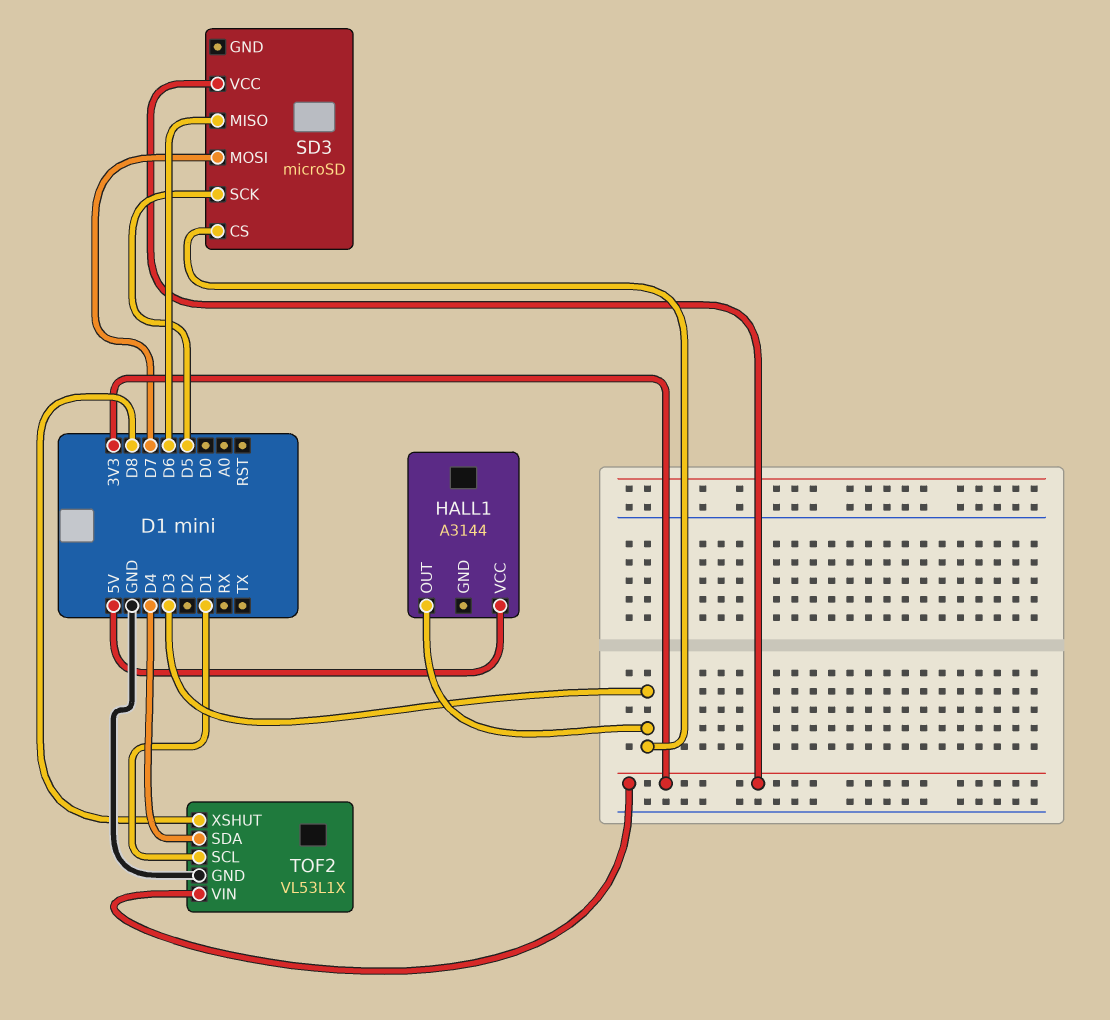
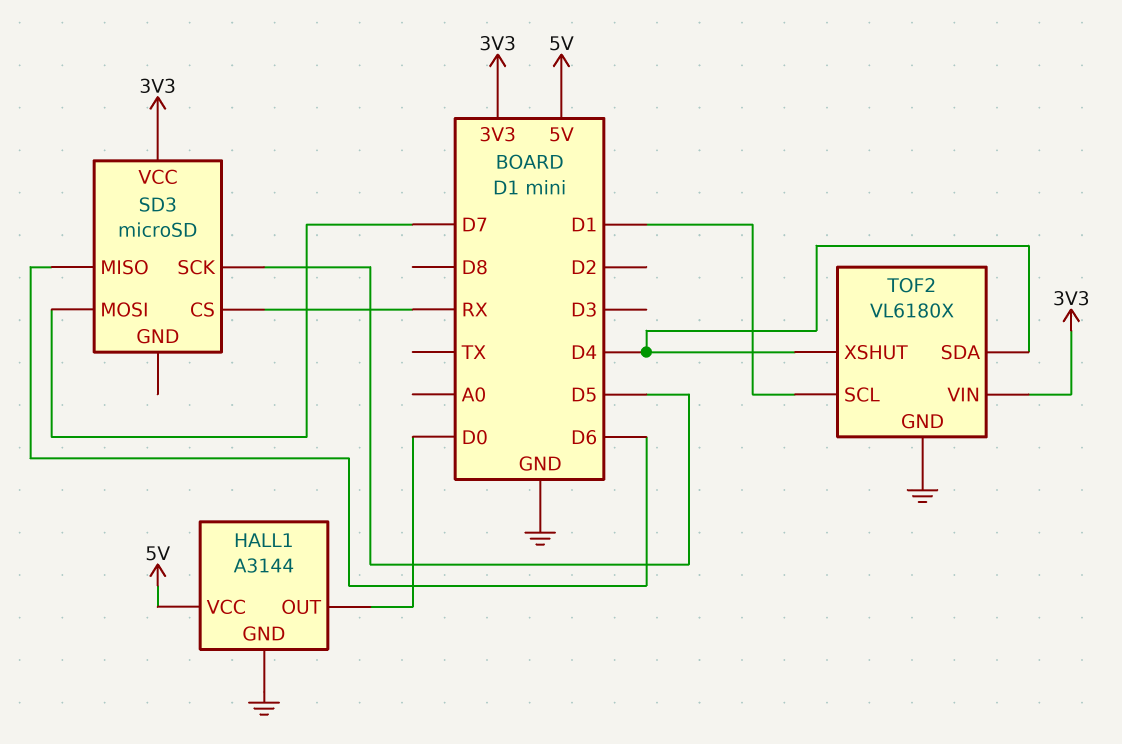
HALL1 pin GND: none -> GND
HALL1 pin OUT: D3 -> D0
SD3 pin CS: D3 -> RX
TOF2: VL53L1X -> VL6180X
TOF2 pin XSHUT: D8 -> D4

